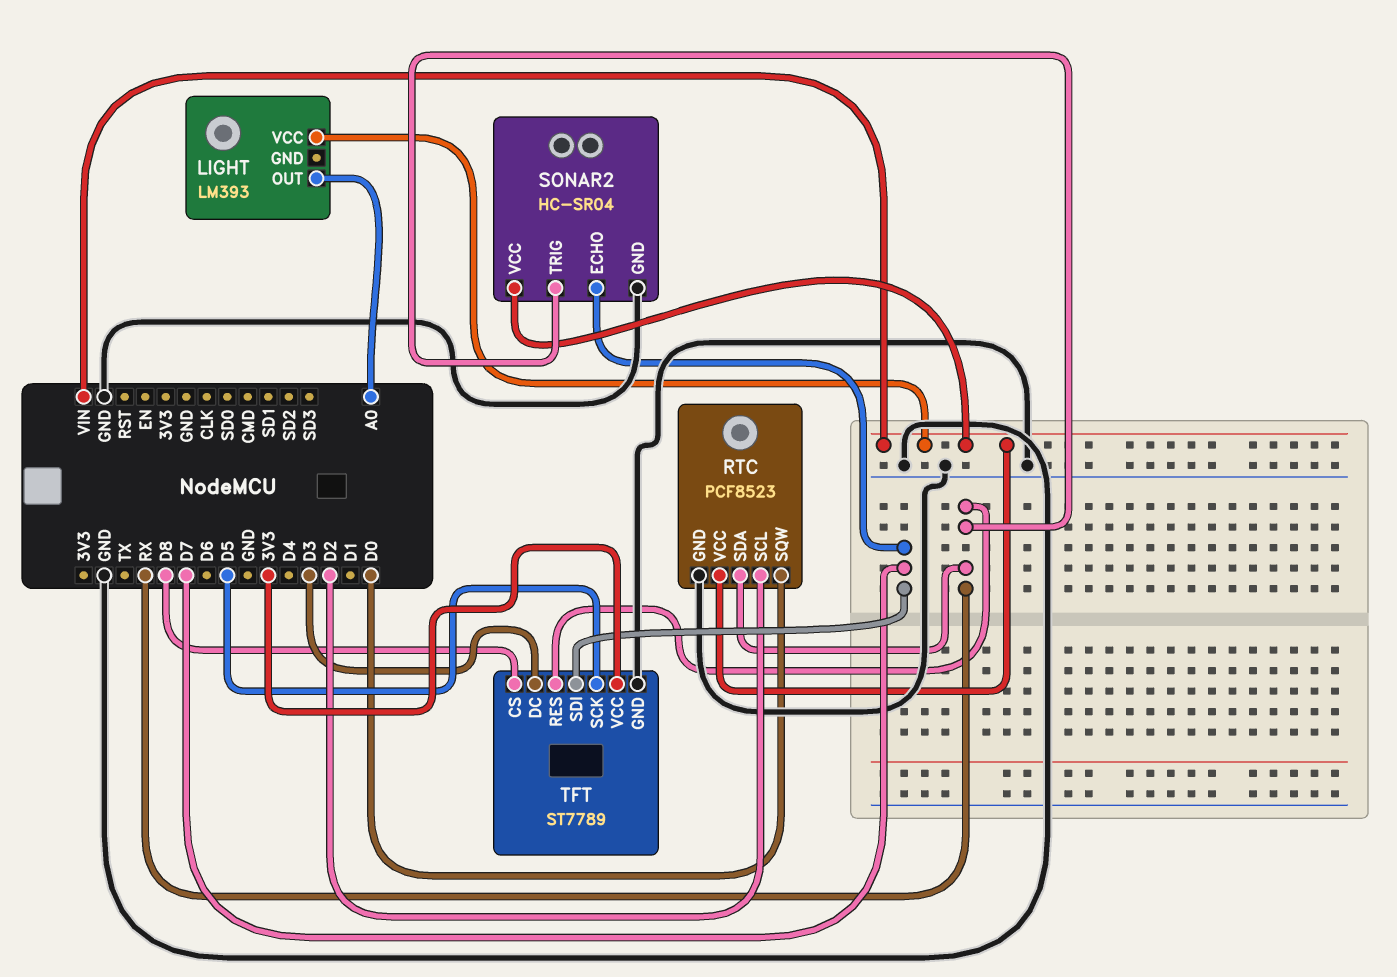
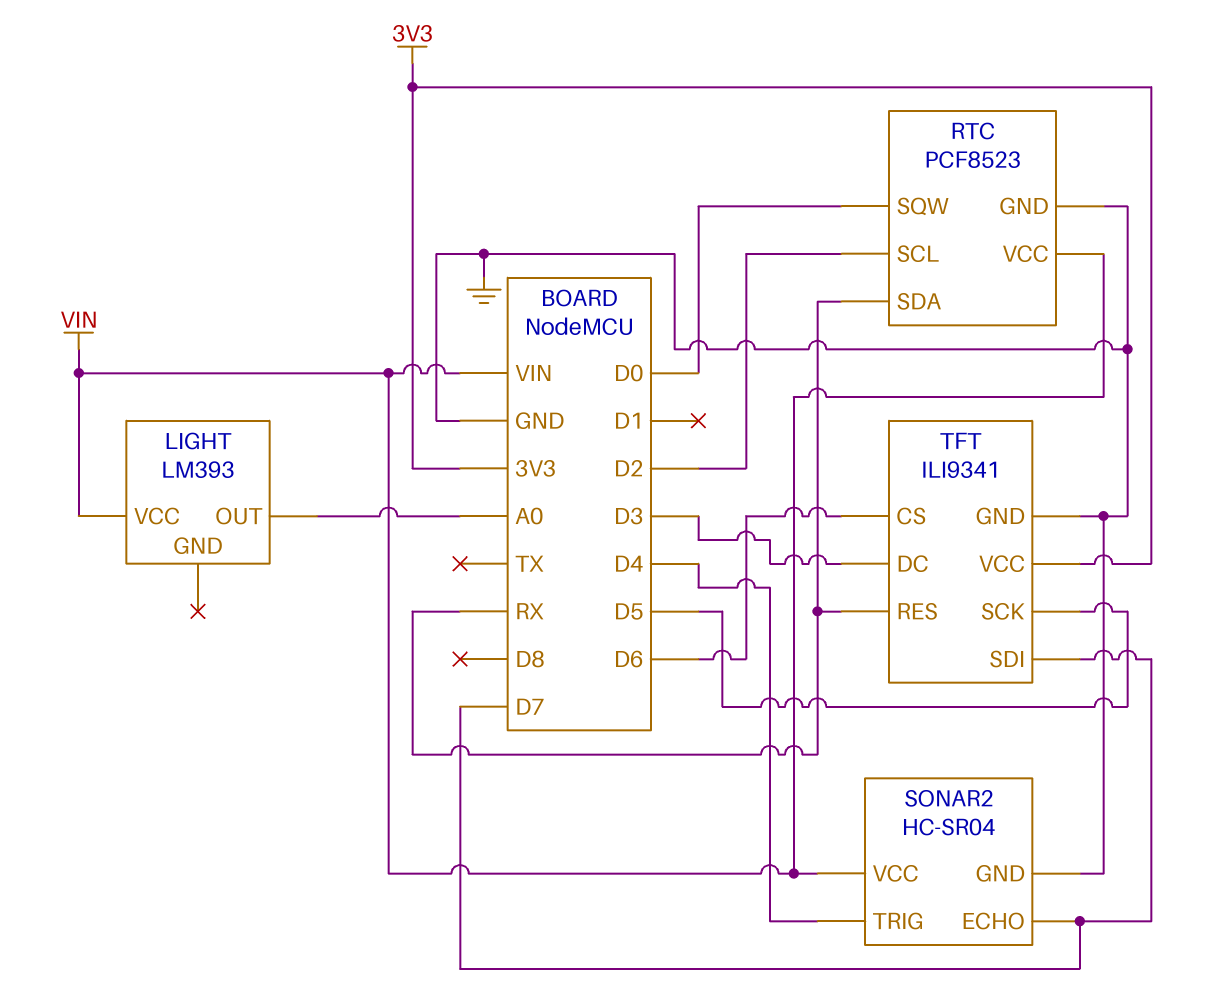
SONAR2 pin TRIG: RX -> D4
TFT: ST7789 -> ILI9341
TFT pin CS: D8 -> D6

